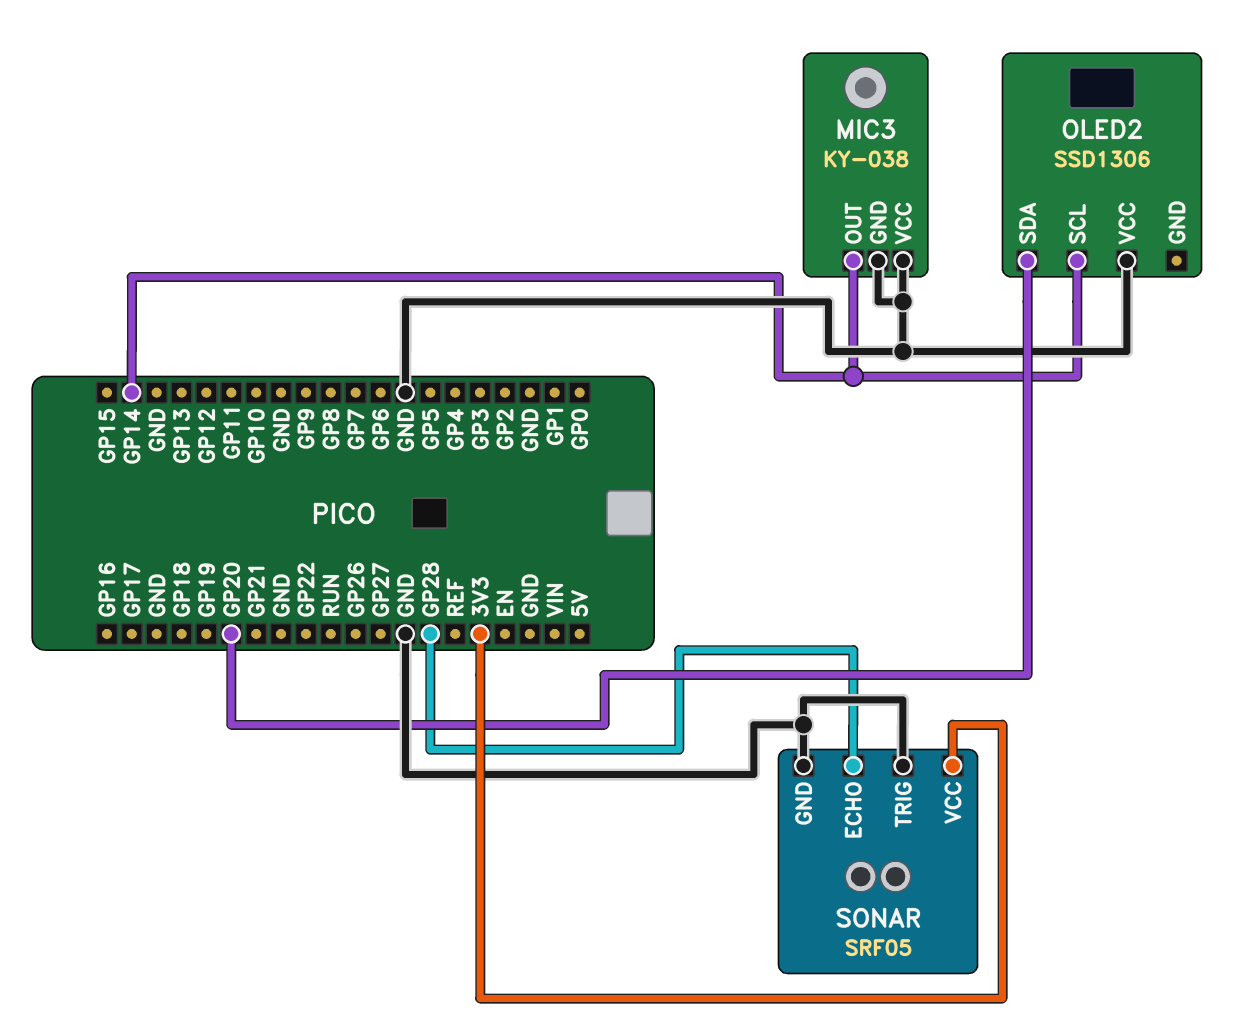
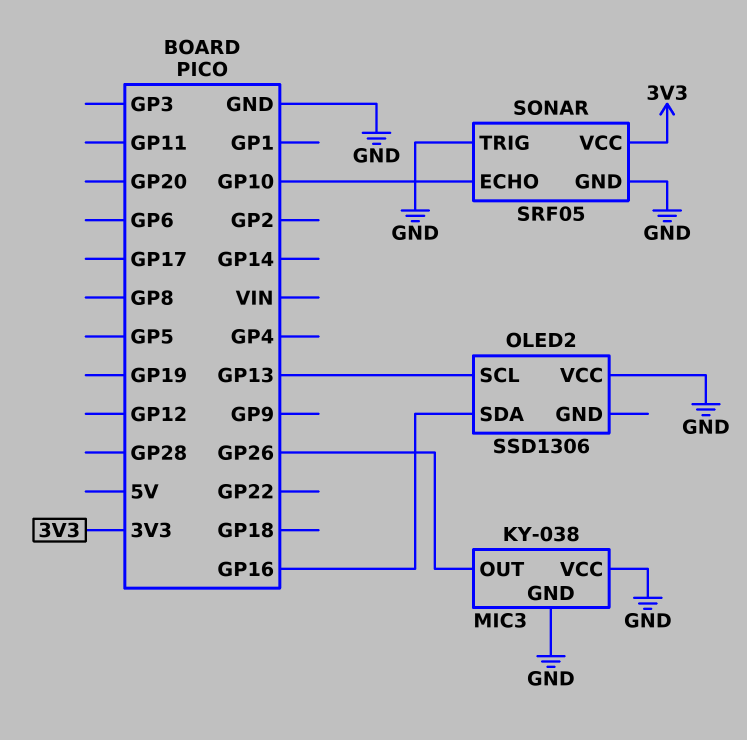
MIC3 pin OUT: GP14 -> GP26
OLED2 pin SCL: GP14 -> GP13
OLED2 pin SDA: GP20 -> GP16
SONAR pin ECHO: GP28 -> GP10

